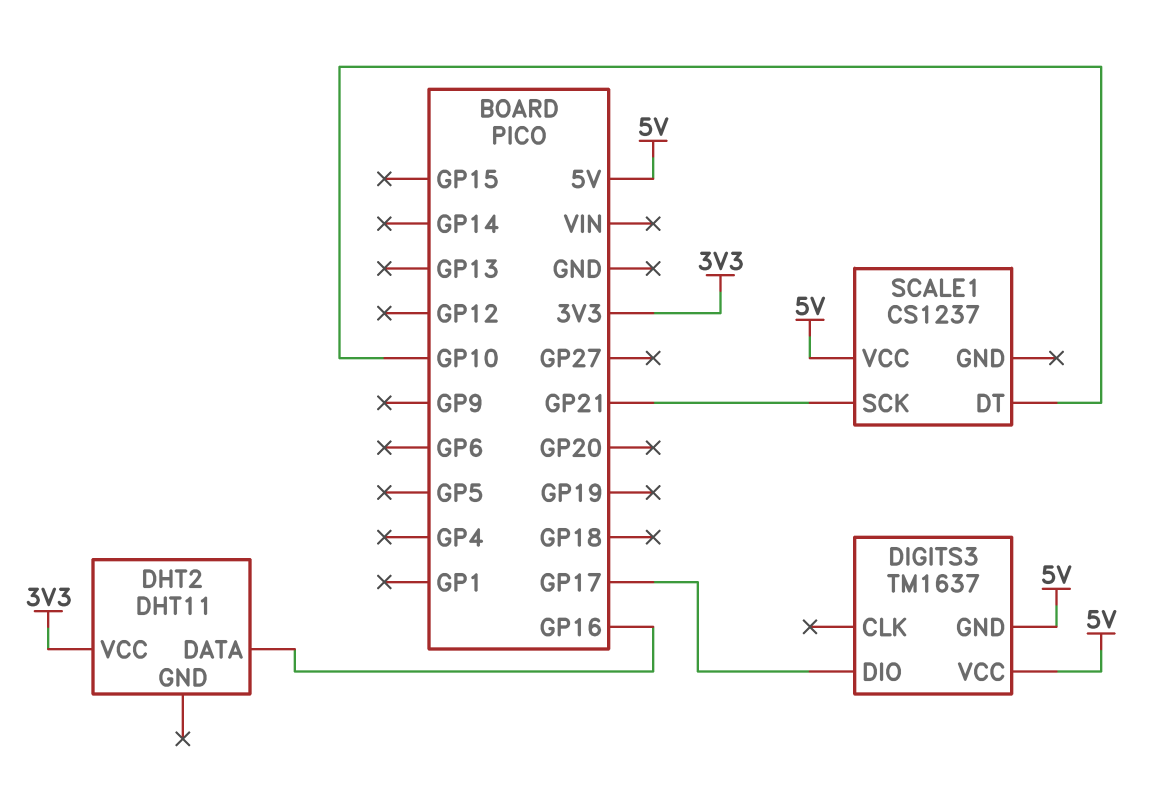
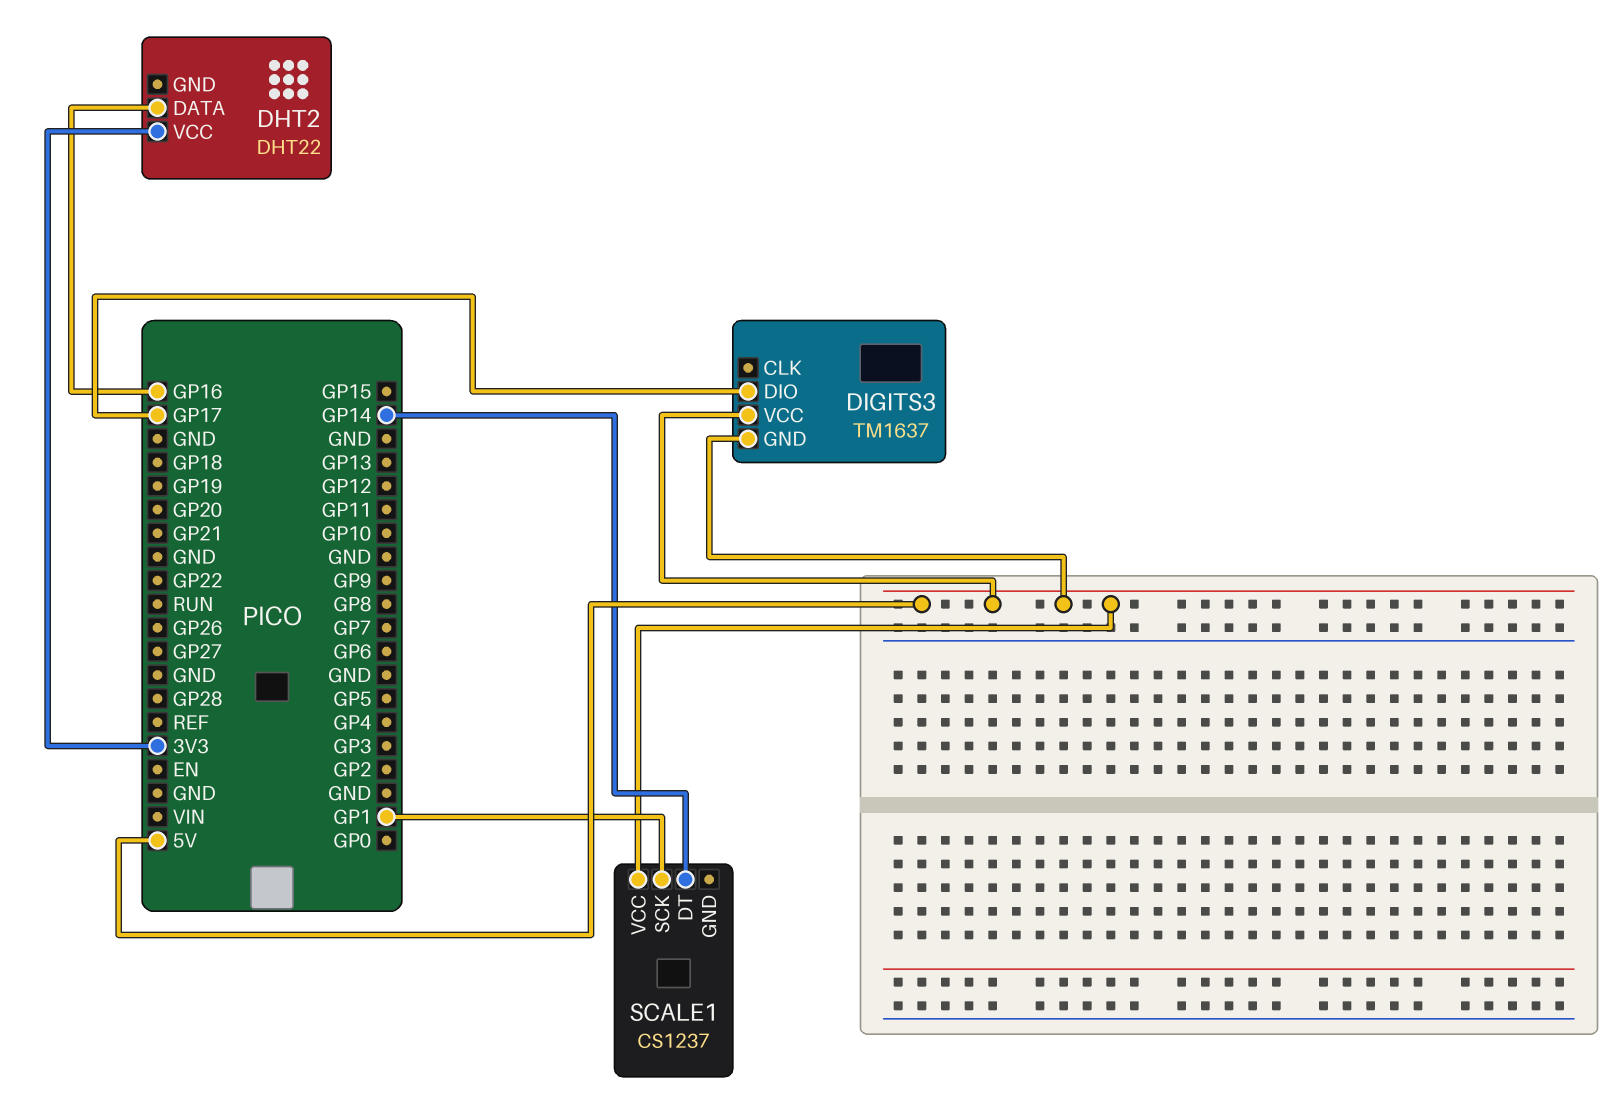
DHT2: DHT11 -> DHT22
SCALE1 pin DT: GP10 -> GP14
SCALE1 pin SCK: GP21 -> GP1

